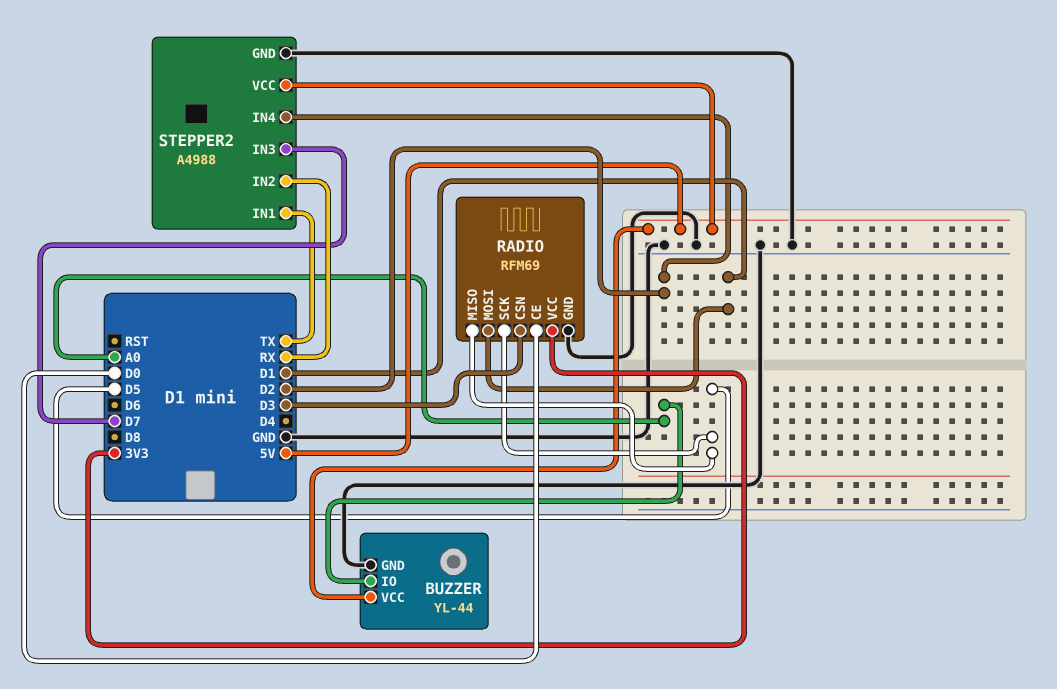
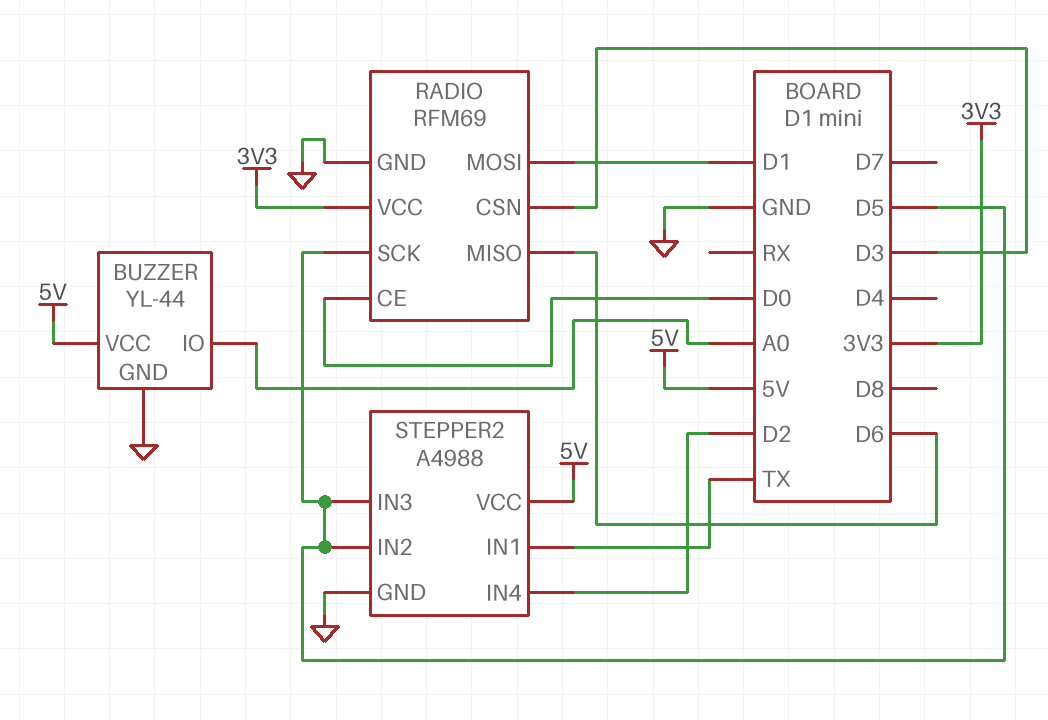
RADIO pin MISO: D5 -> D6
STEPPER2 pin IN2: RX -> D5
STEPPER2 pin IN3: D7 -> D5

